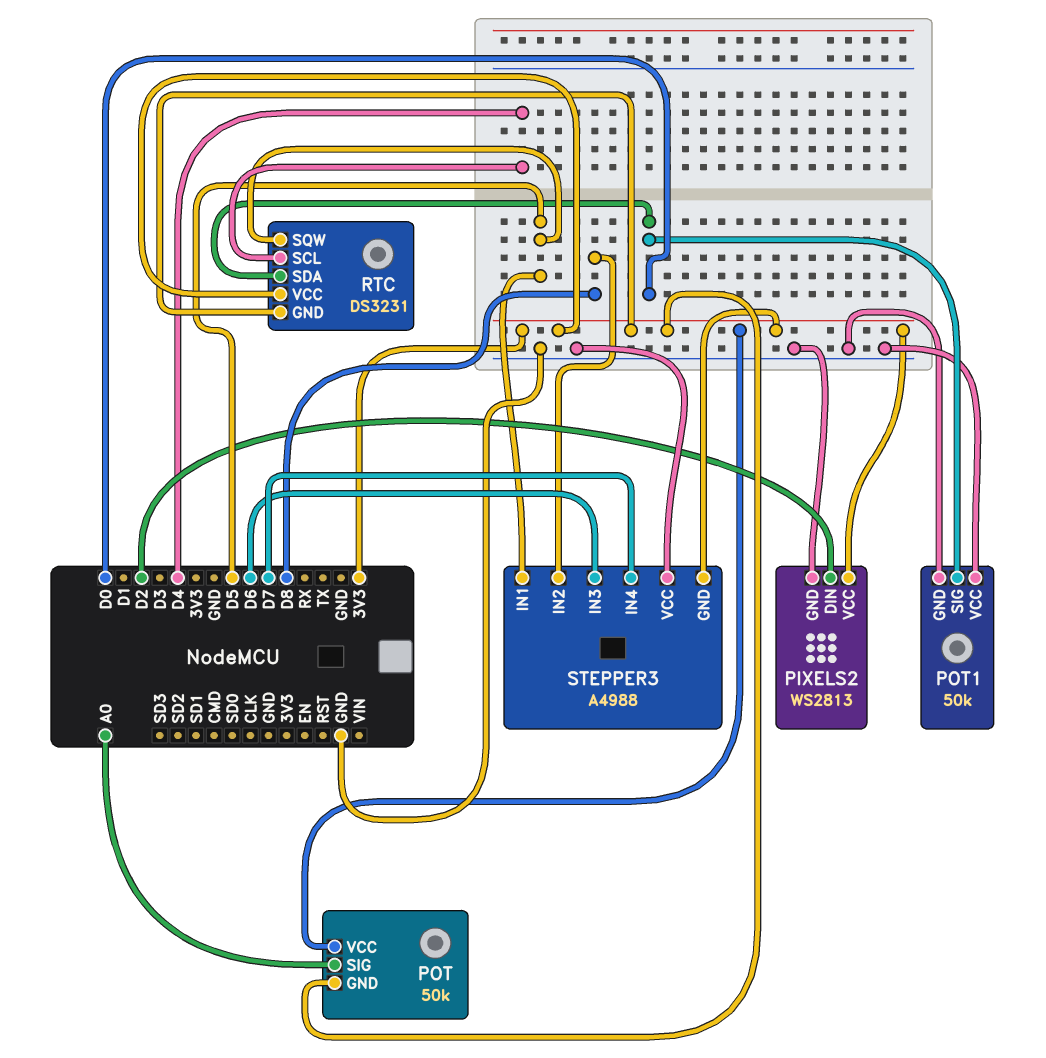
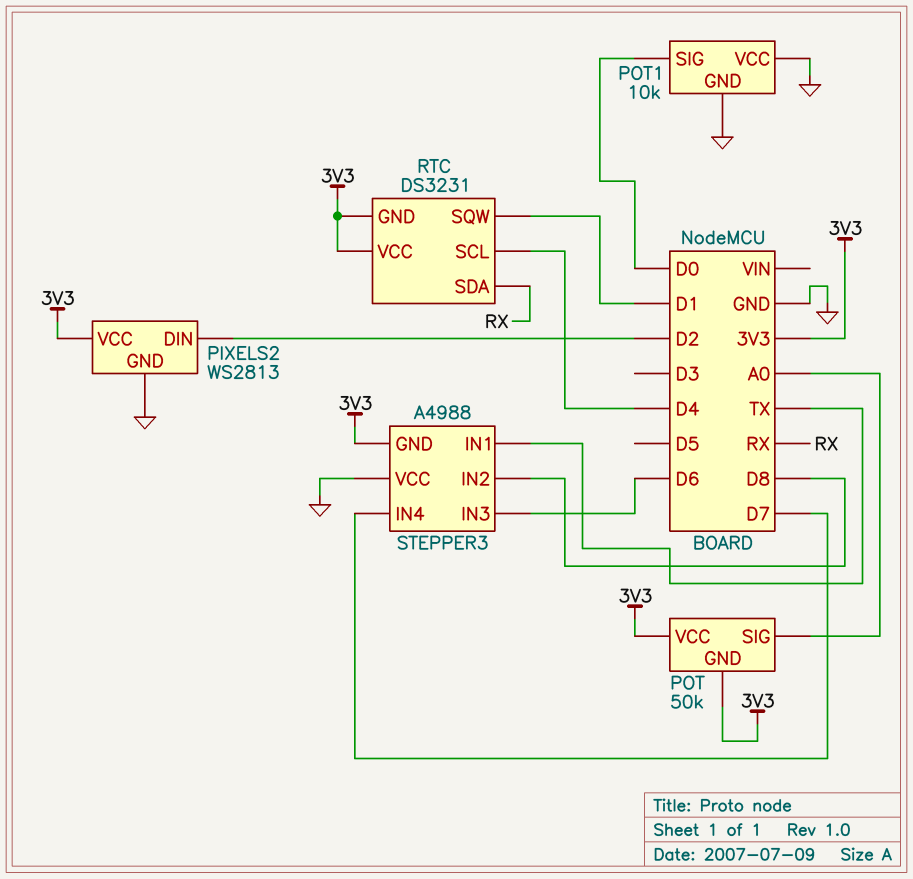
POT1: 50k -> 10k
RTC pin SDA: D0 -> RX
RTC pin SQW: D5 -> D1
STEPPER3 pin IN1: D5 -> TX

